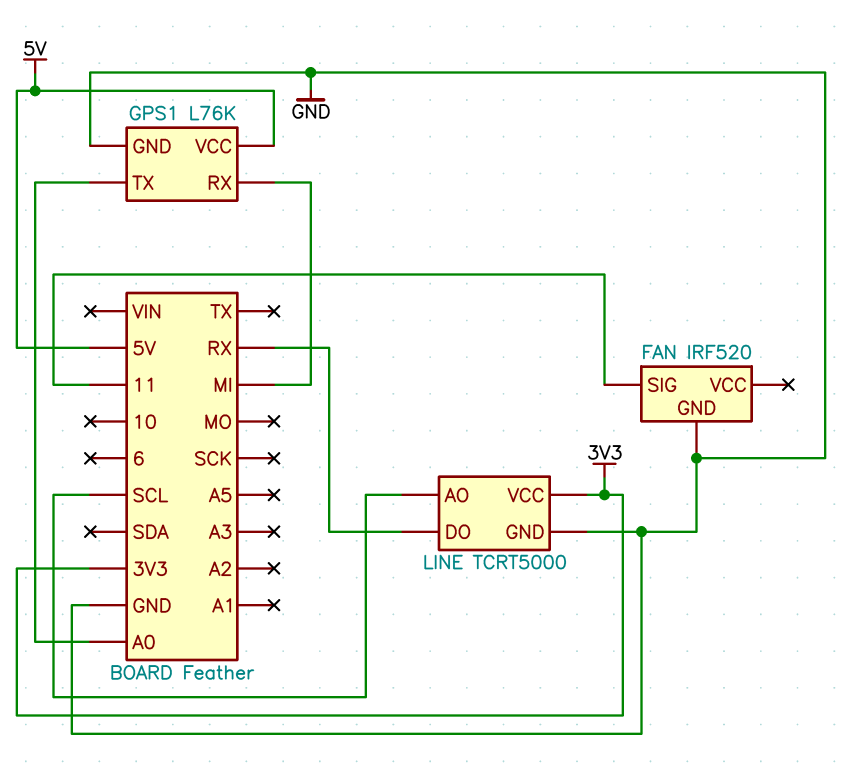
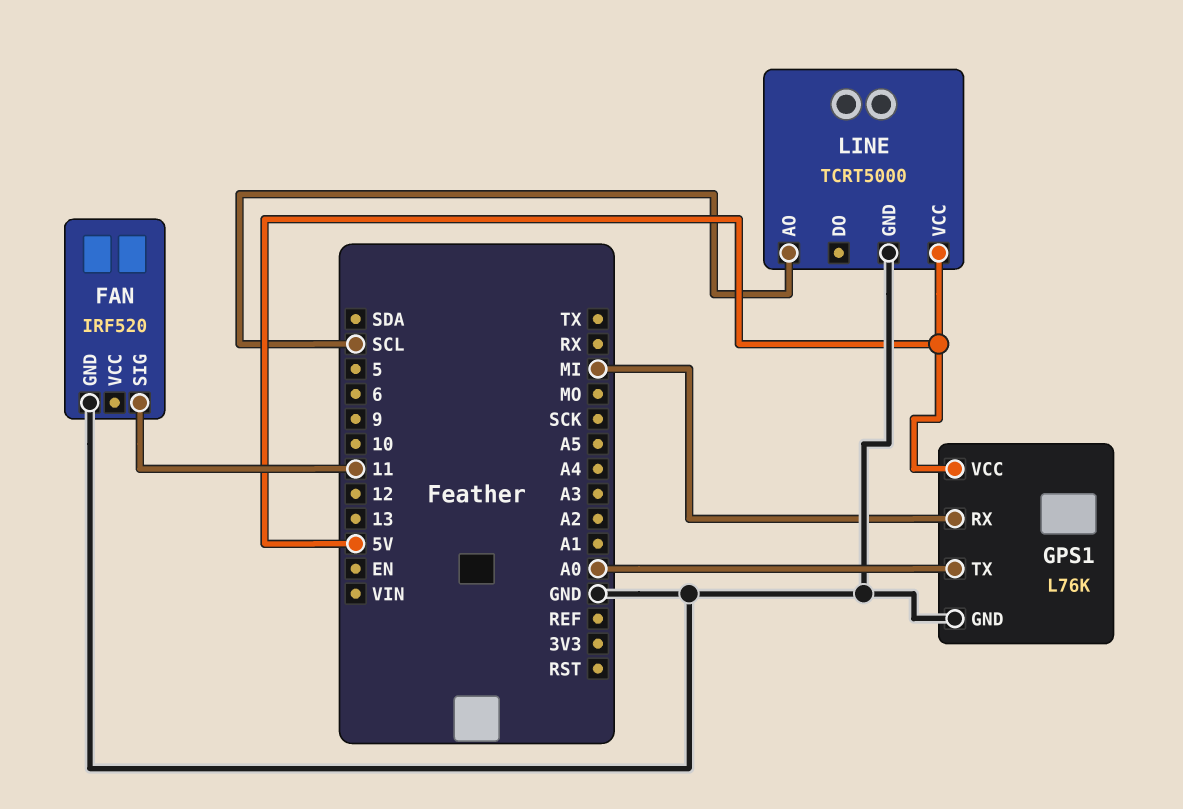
LINE pin DO: RX -> none
LINE pin VCC: 3V3 -> 5V

